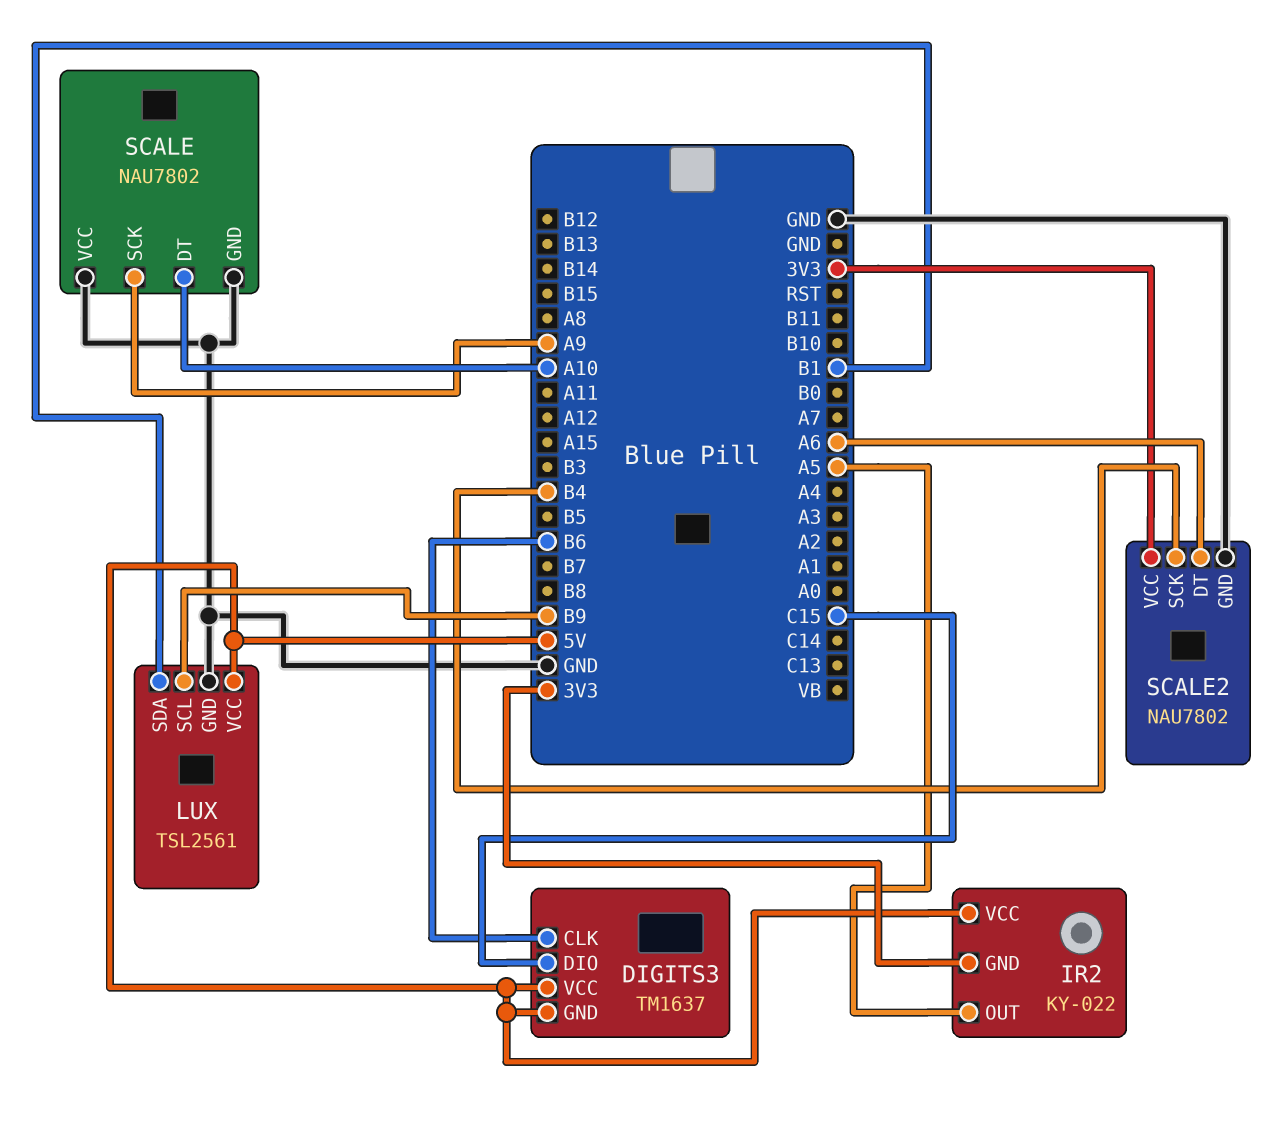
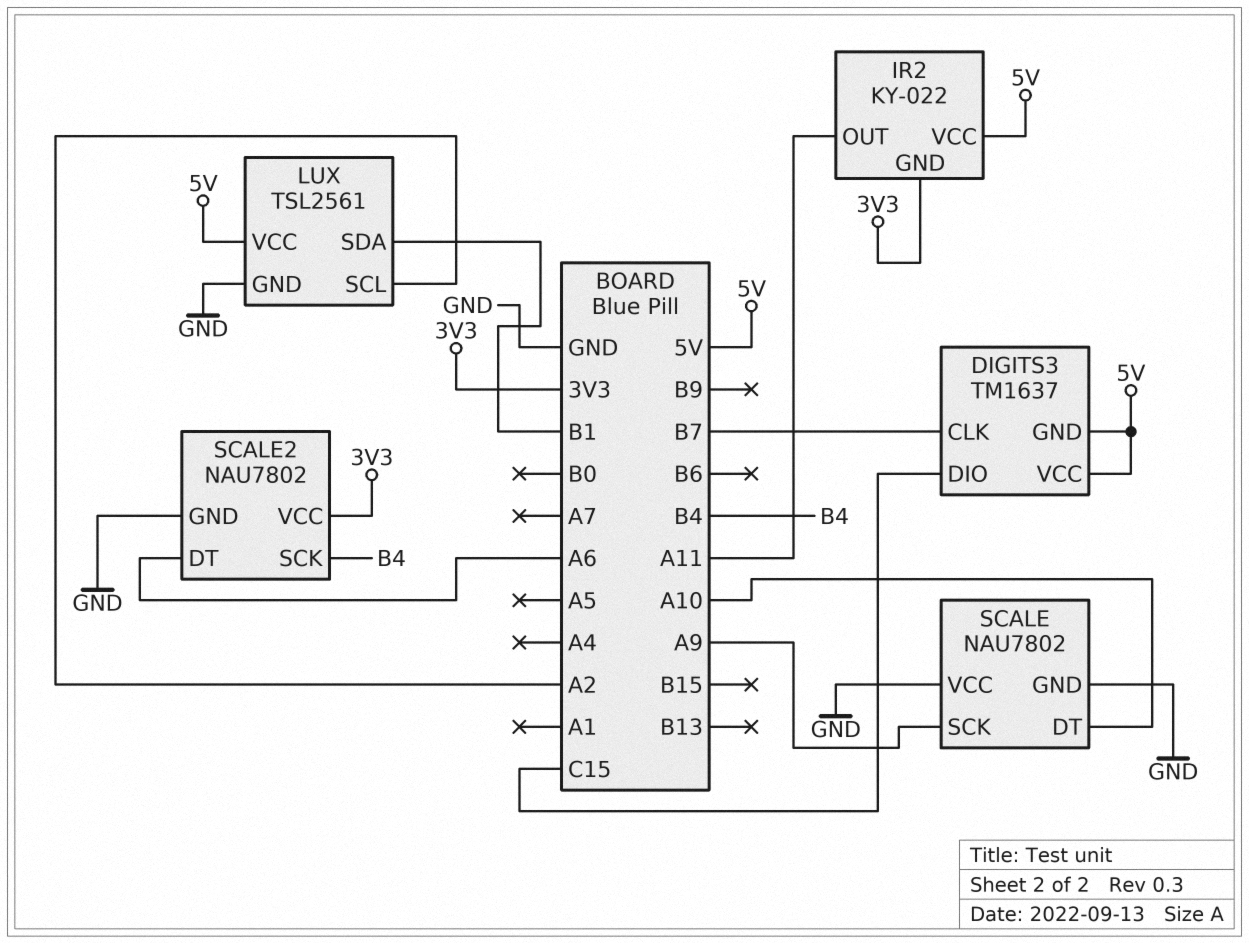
DIGITS3 pin CLK: B6 -> B7
IR2 pin OUT: A5 -> A11
LUX pin SCL: B9 -> A2

